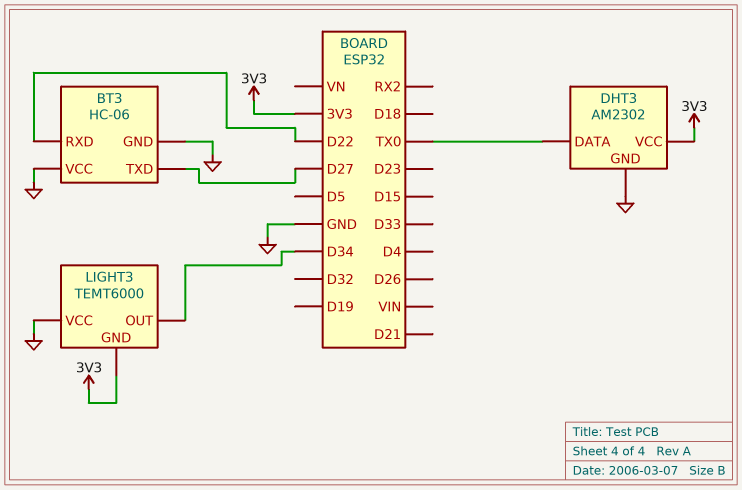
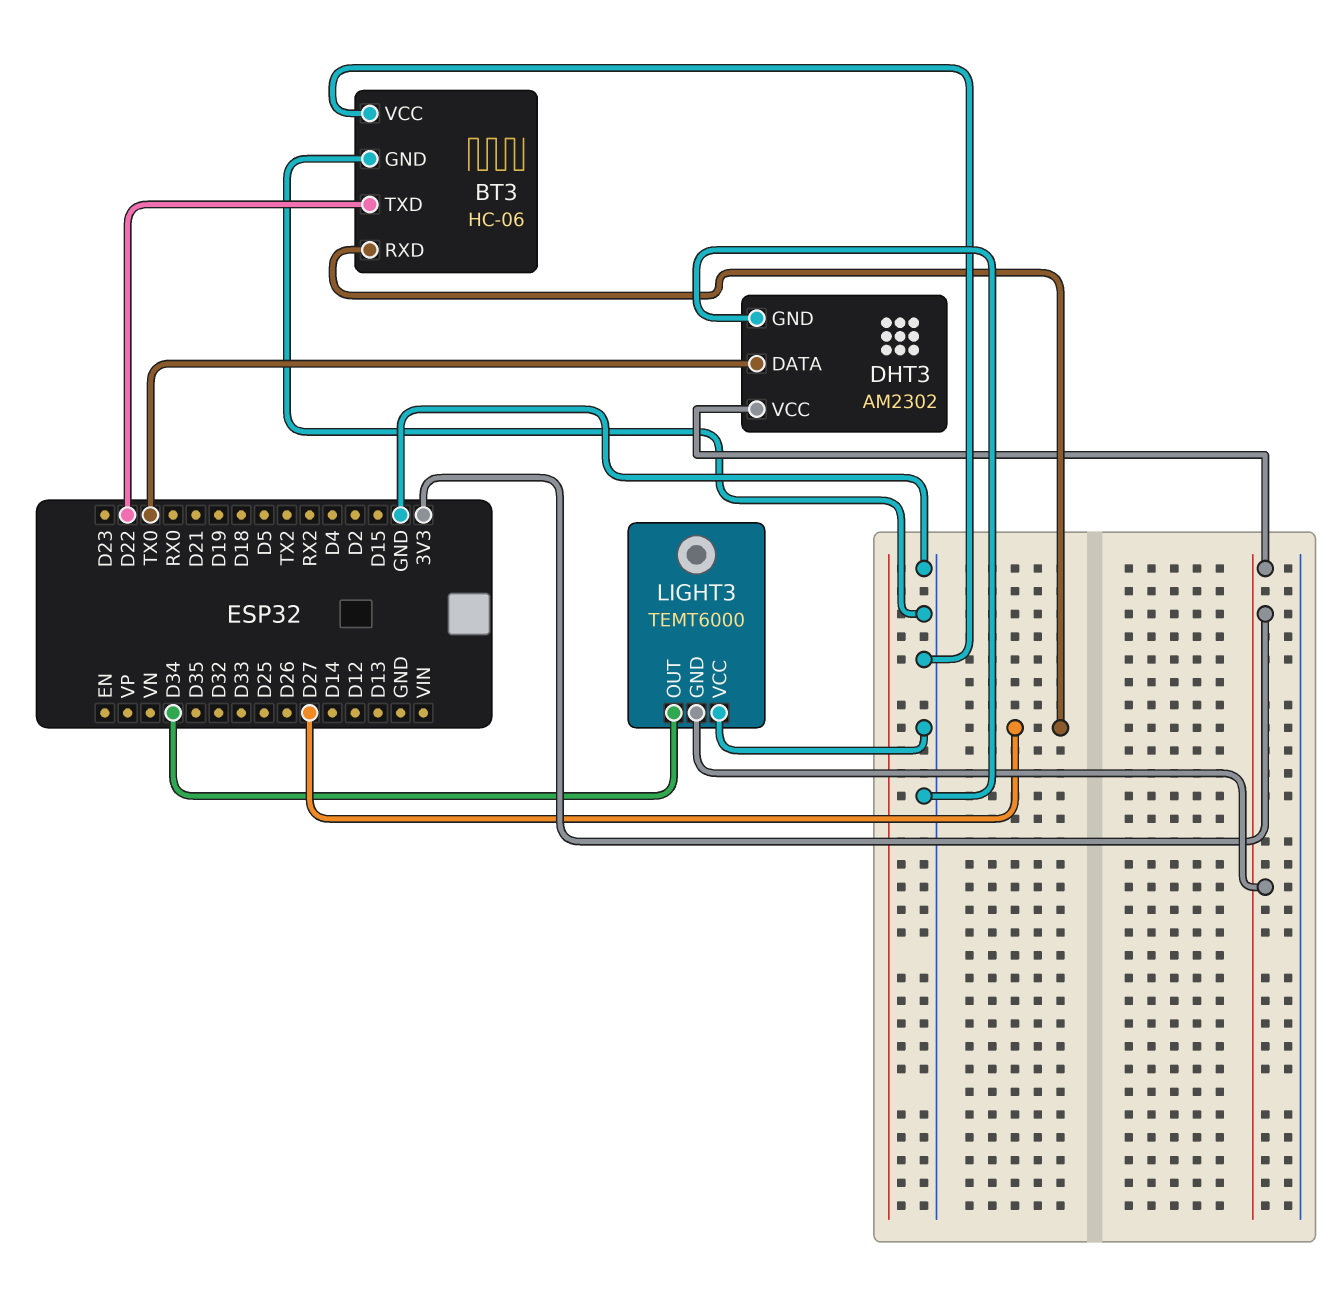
BT3 pin RXD: D22 -> D27
BT3 pin TXD: D27 -> D22

